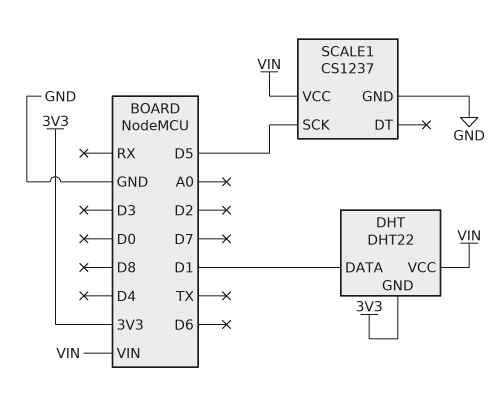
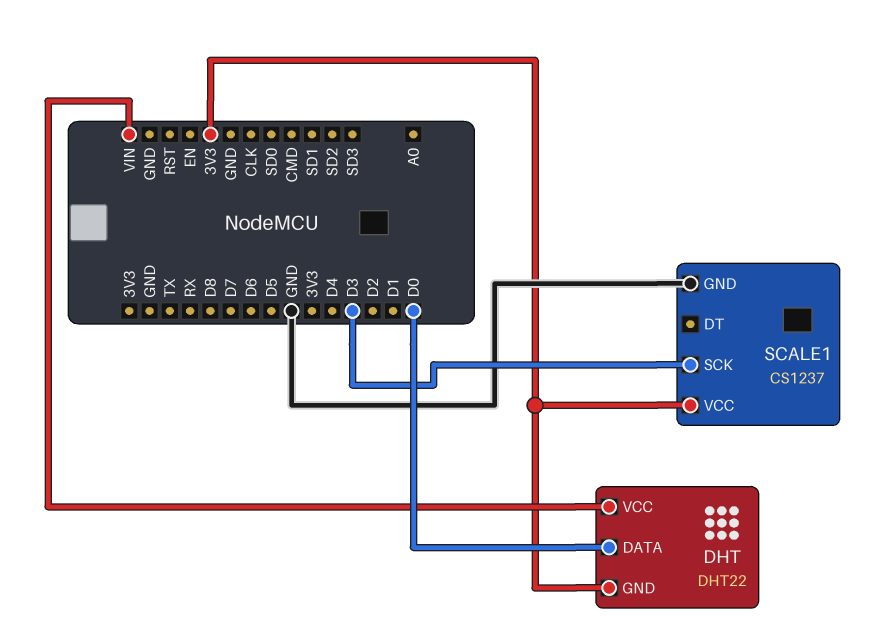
DHT pin DATA: D1 -> D0
SCALE1 pin SCK: D5 -> D3
SCALE1 pin VCC: VIN -> 3V3

